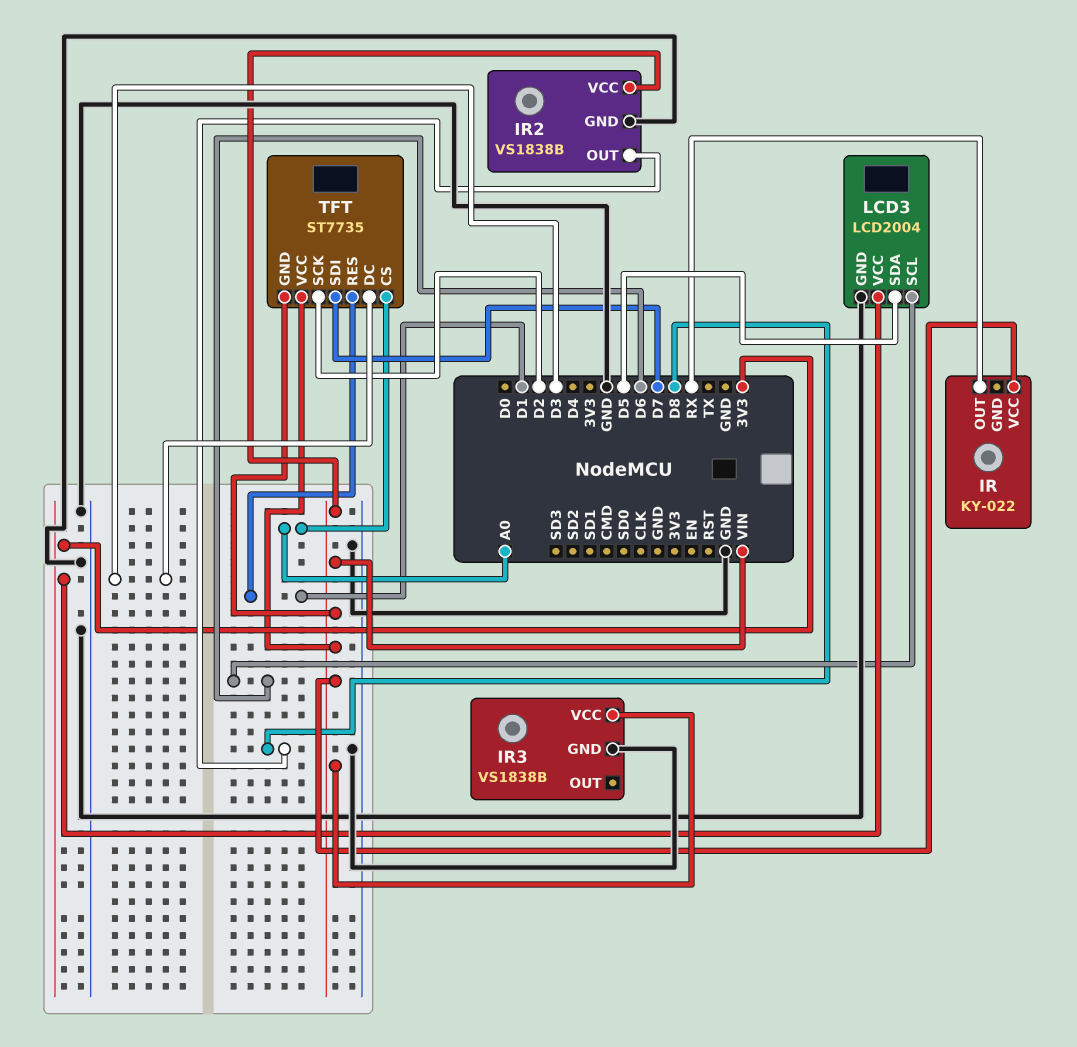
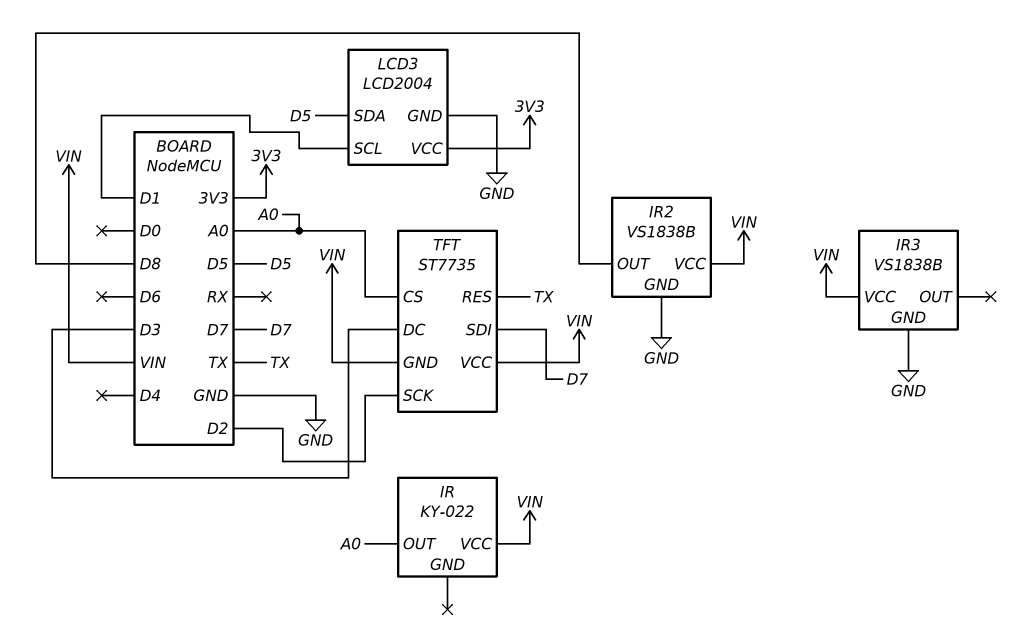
IR pin OUT: RX -> A0
LCD3 pin SCL: D6 -> D1
TFT pin RES: D1 -> TX

